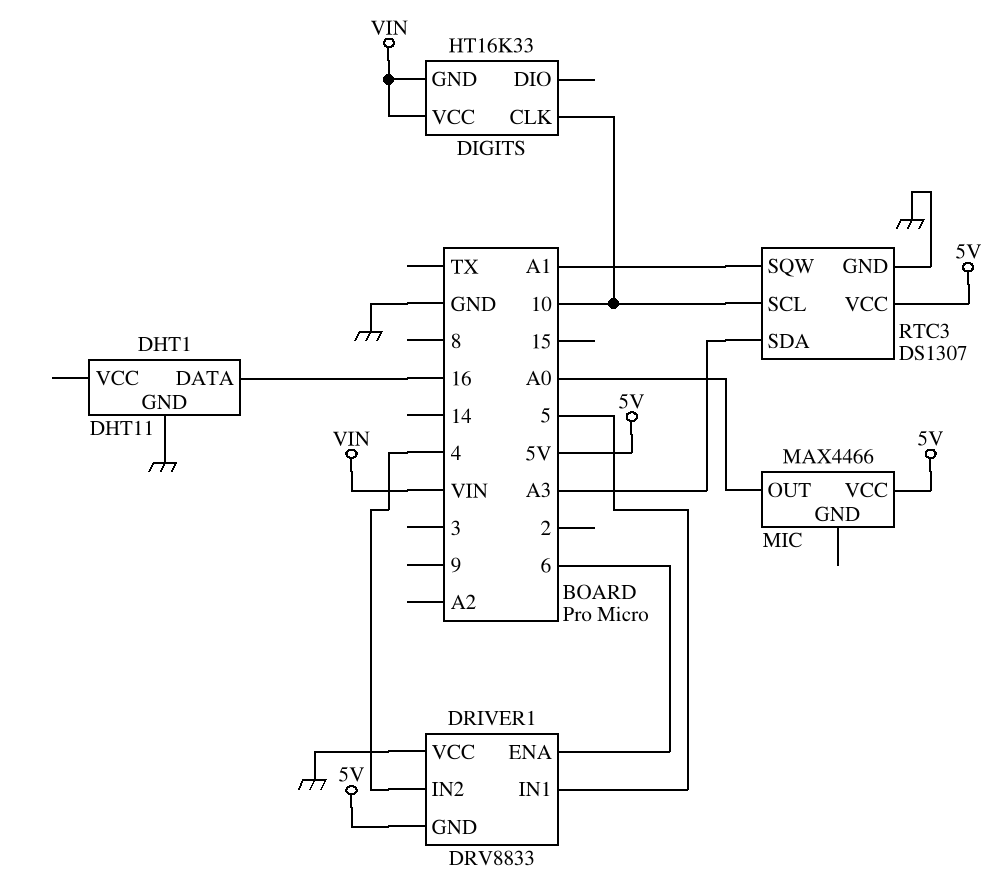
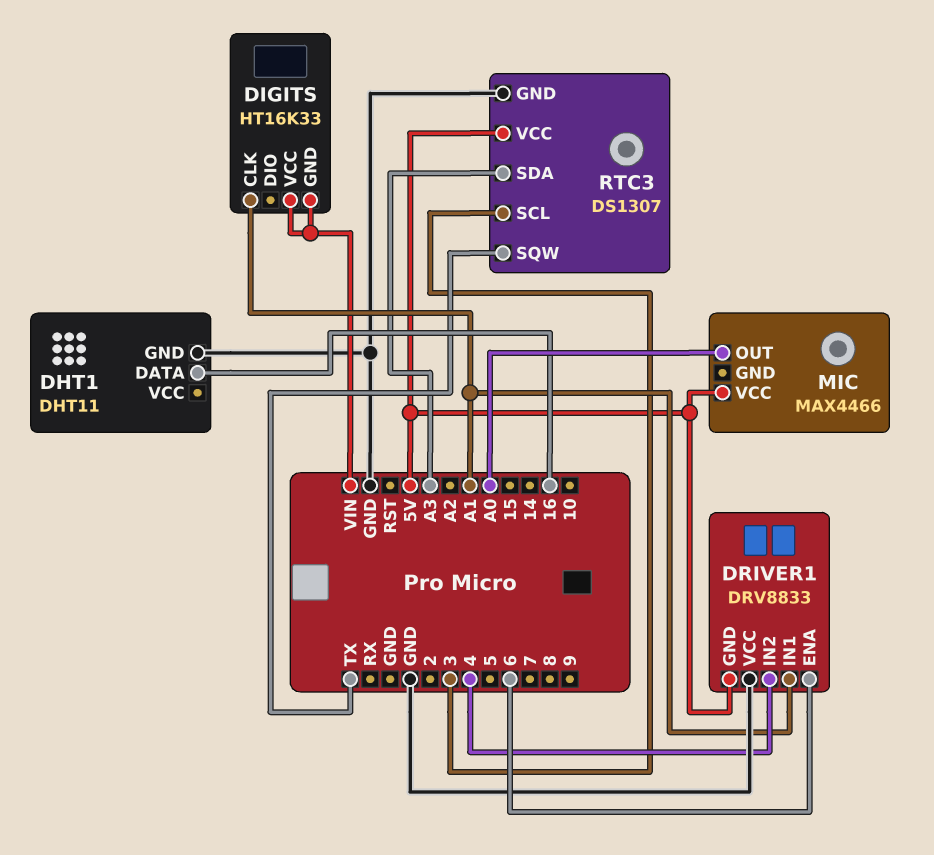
DIGITS pin CLK: 10 -> A1
DRIVER1 pin IN1: 5 -> A1
RTC3 pin SCL: 10 -> 3
RTC3 pin SQW: A1 -> TX

